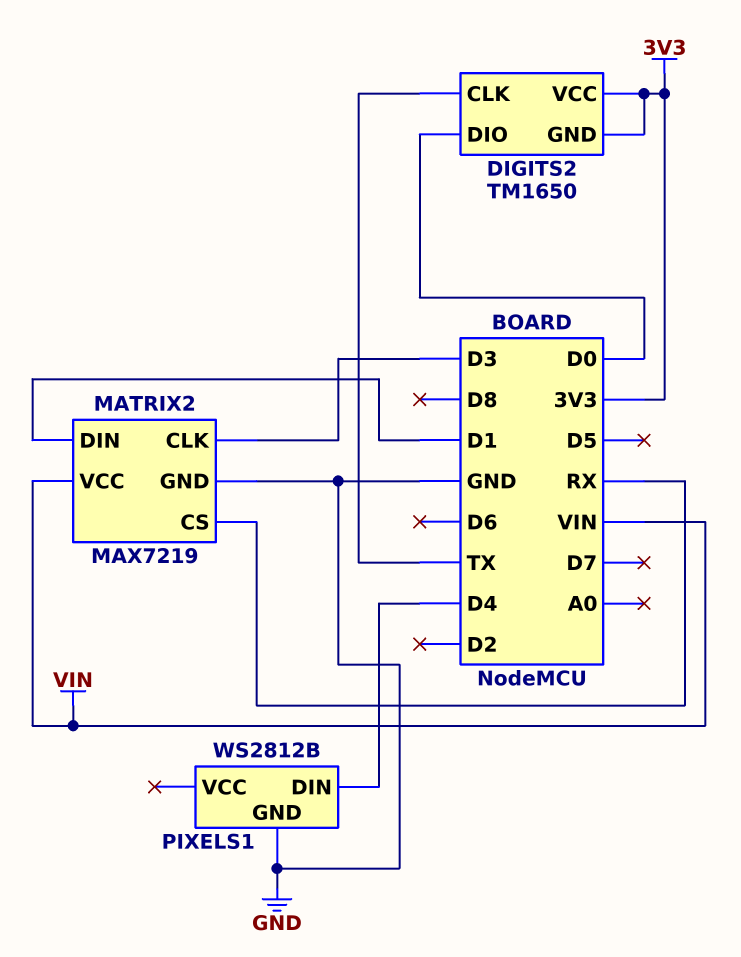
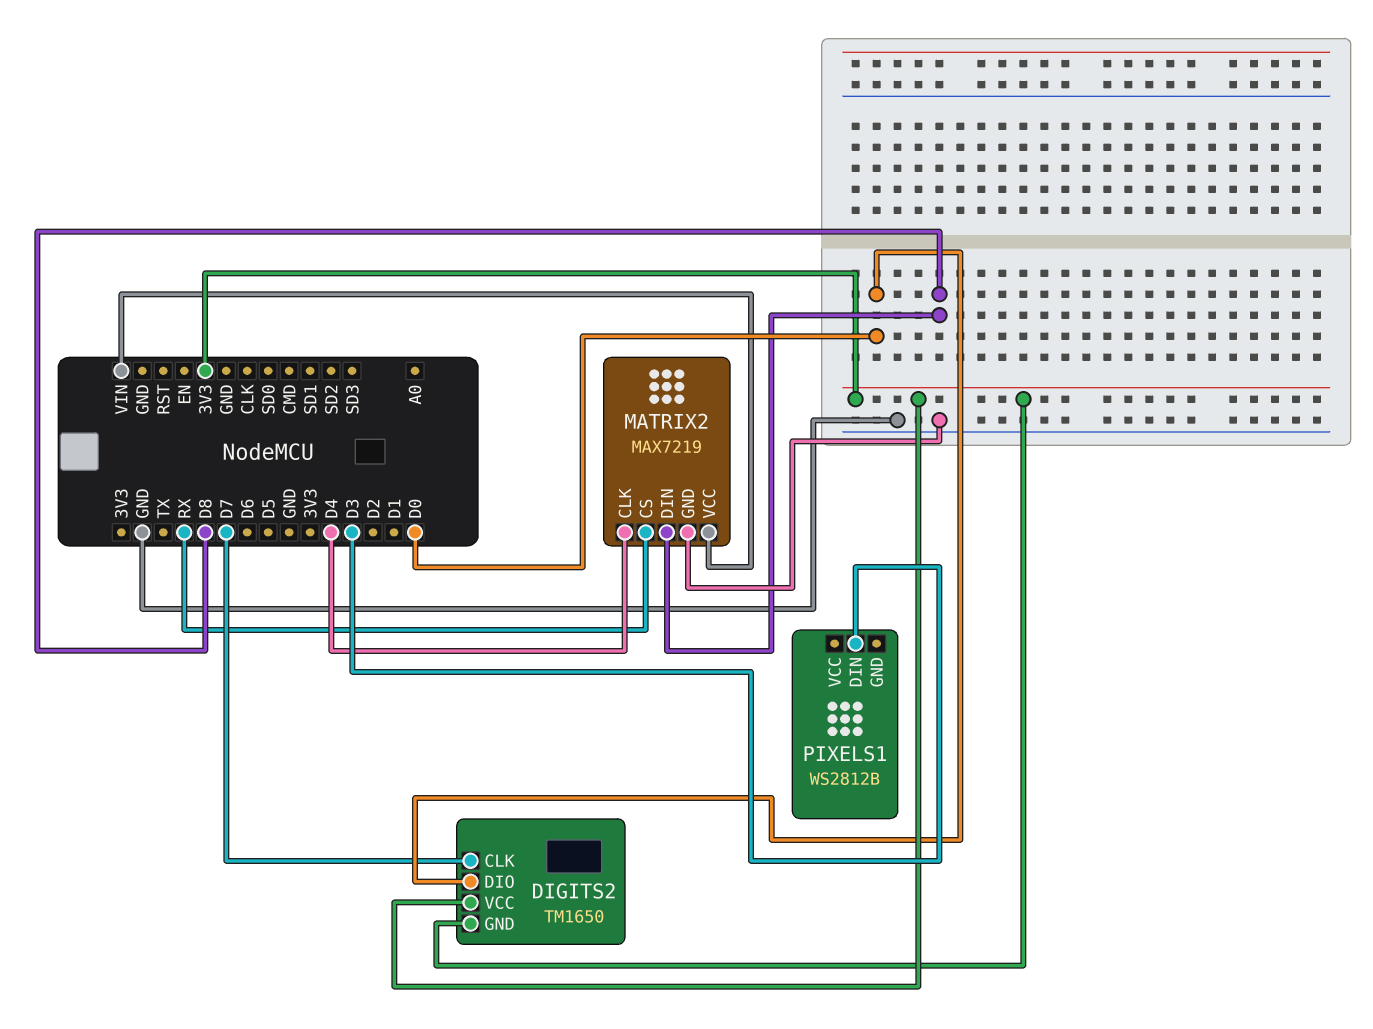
DIGITS2 pin CLK: TX -> D7
MATRIX2 pin CLK: D3 -> D4
MATRIX2 pin DIN: D1 -> D8
PIXELS1 pin DIN: D4 -> D3
PIXELS1 pin GND: GND -> none

